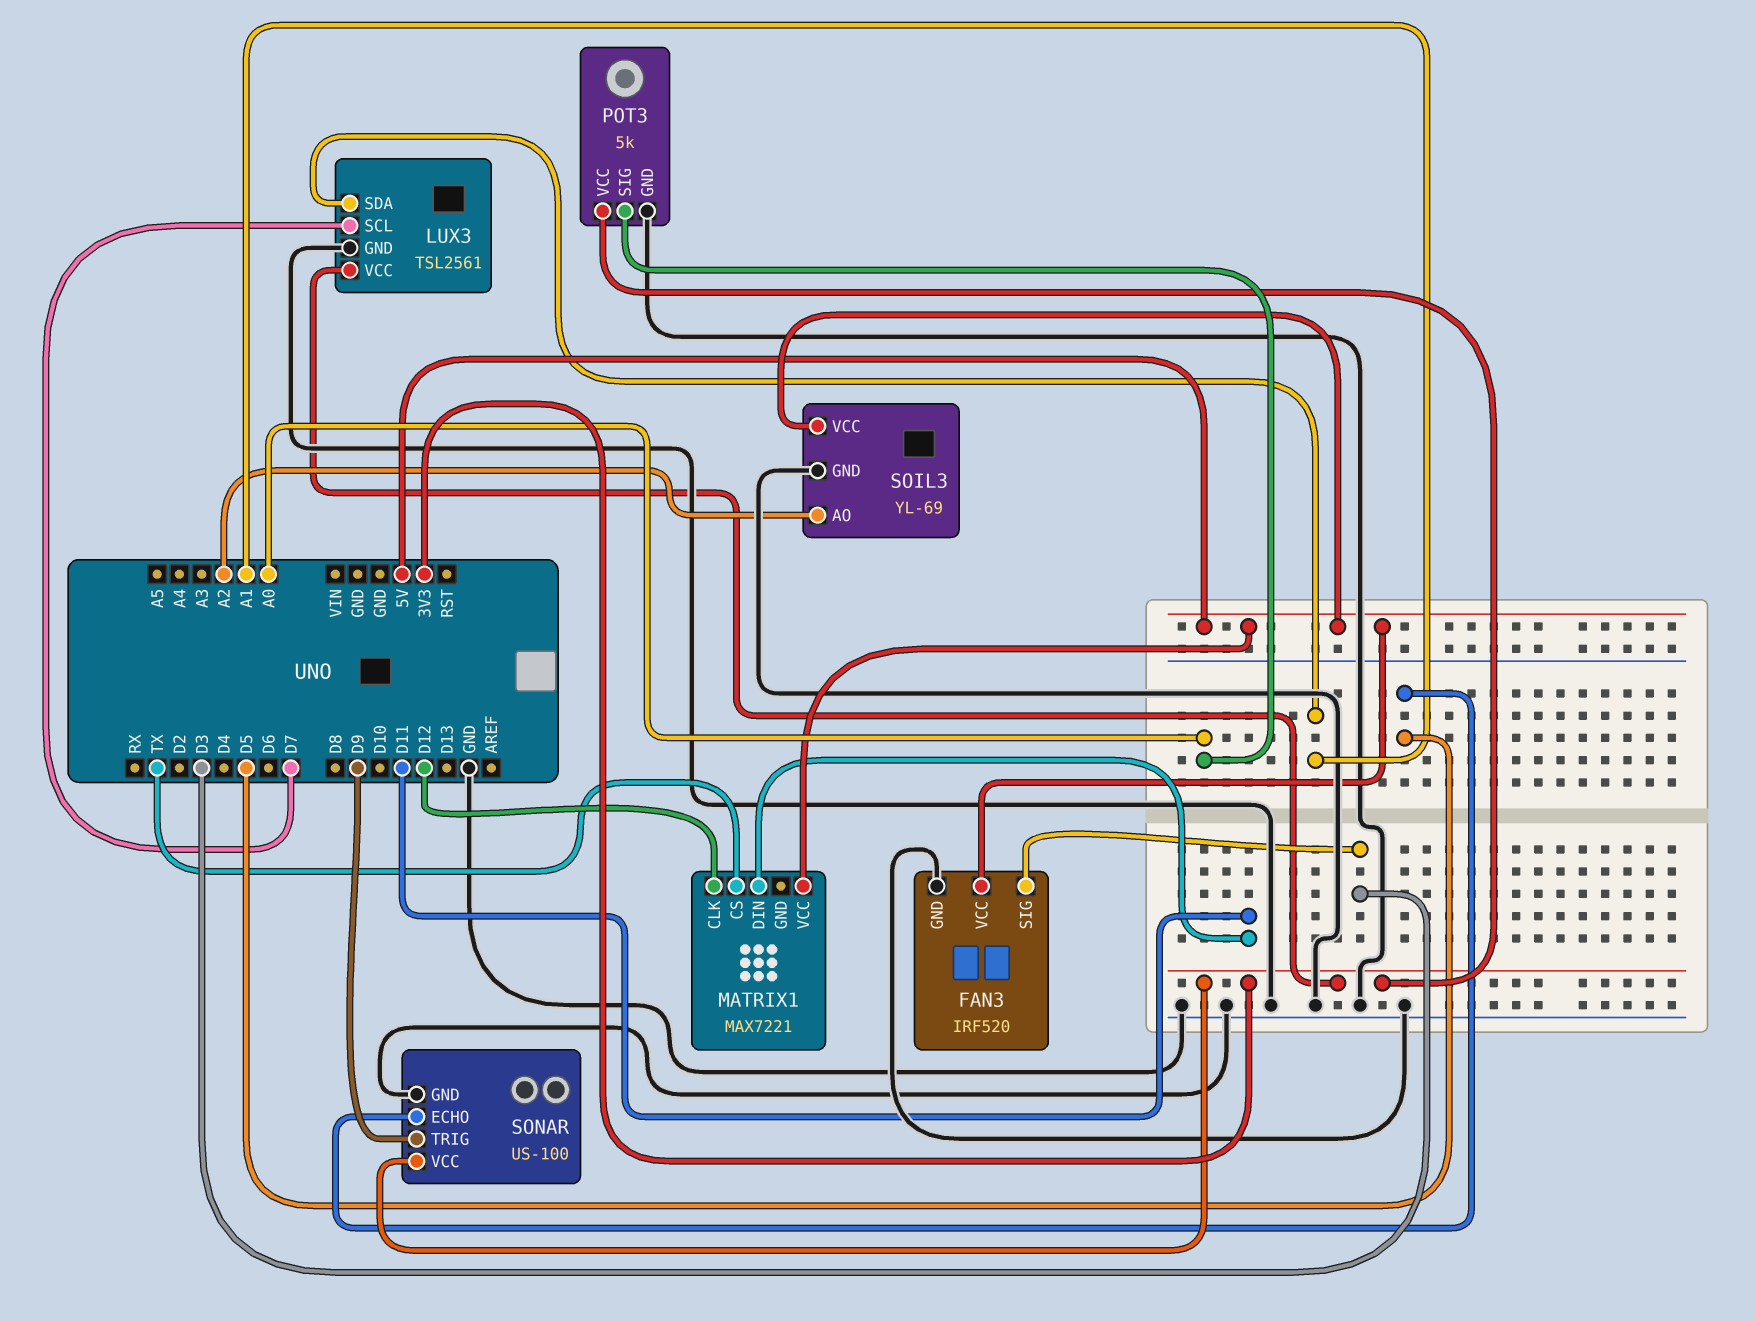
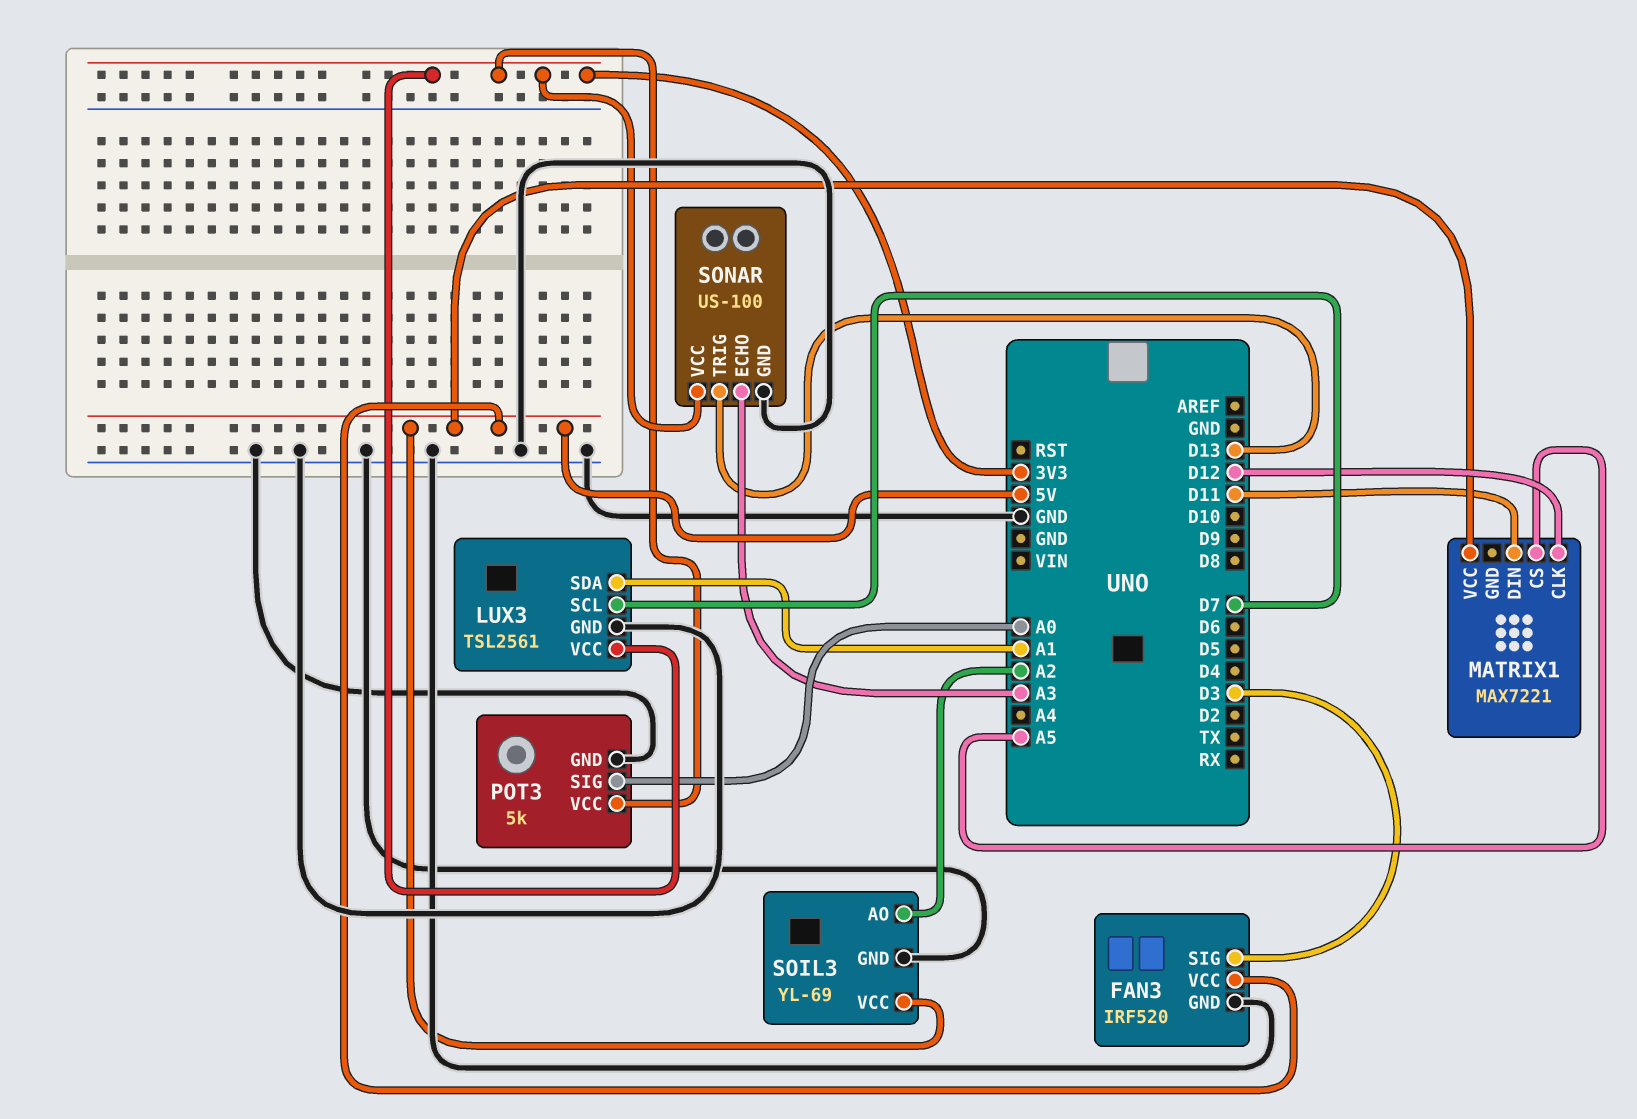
MATRIX1 pin CS: TX -> A5
SONAR pin ECHO: D5 -> A3
SONAR pin TRIG: D9 -> D13

